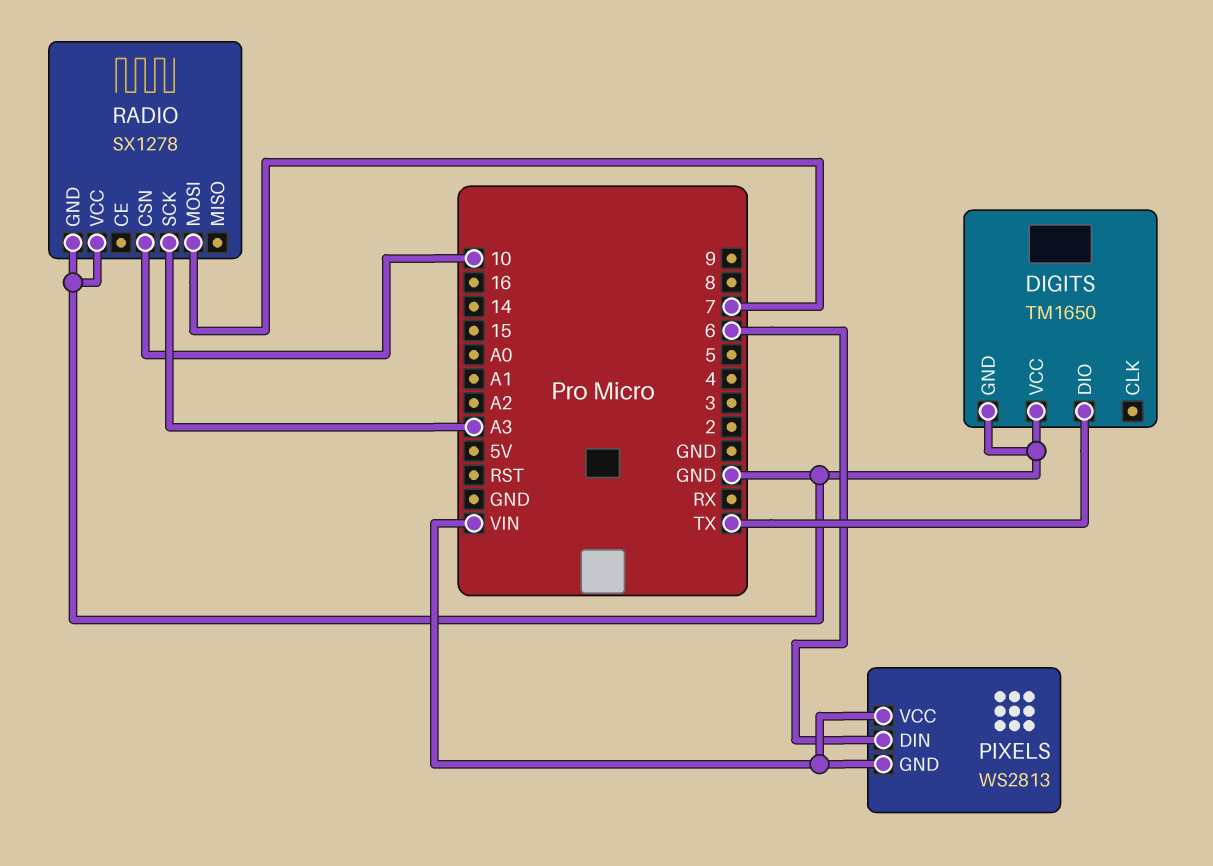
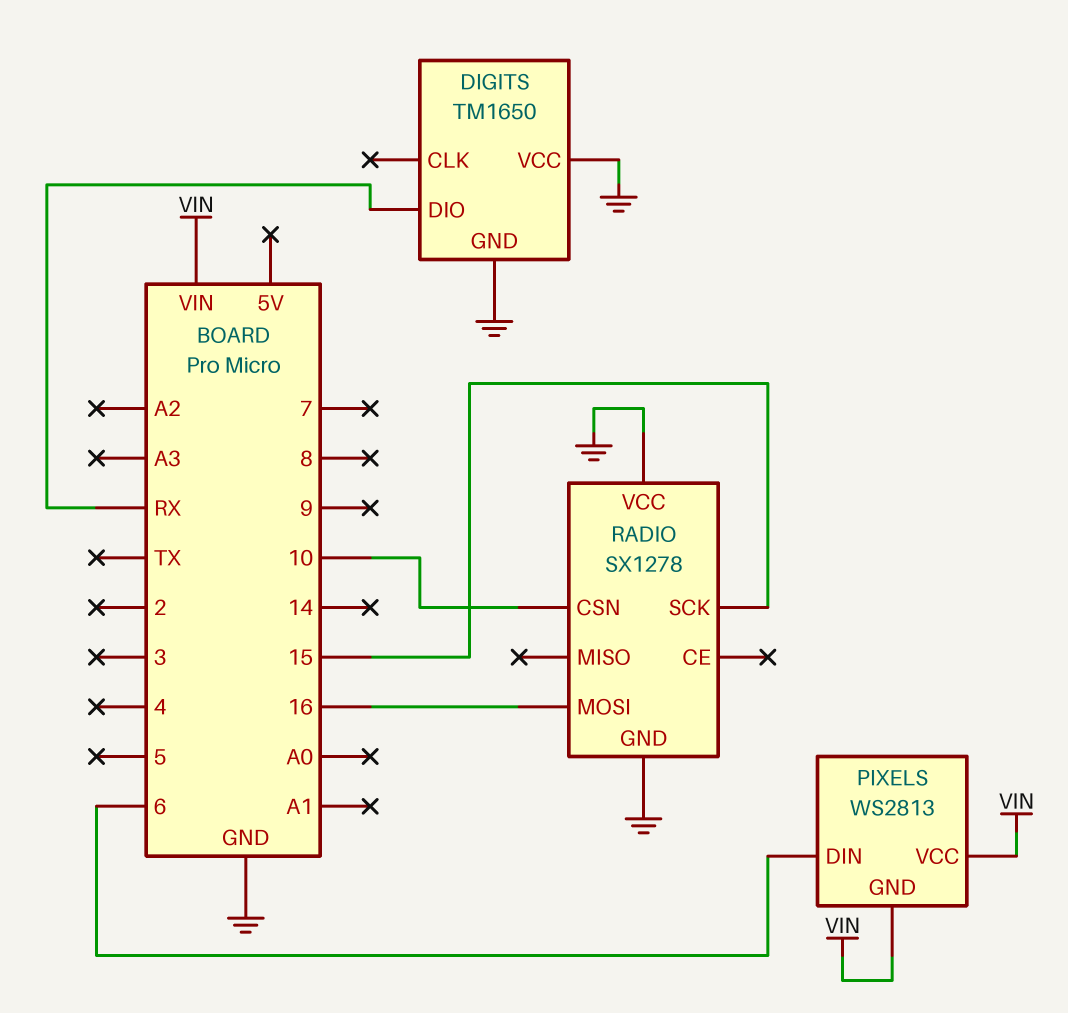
DIGITS pin DIO: TX -> RX
RADIO pin MOSI: 7 -> 16
RADIO pin SCK: A3 -> 15

